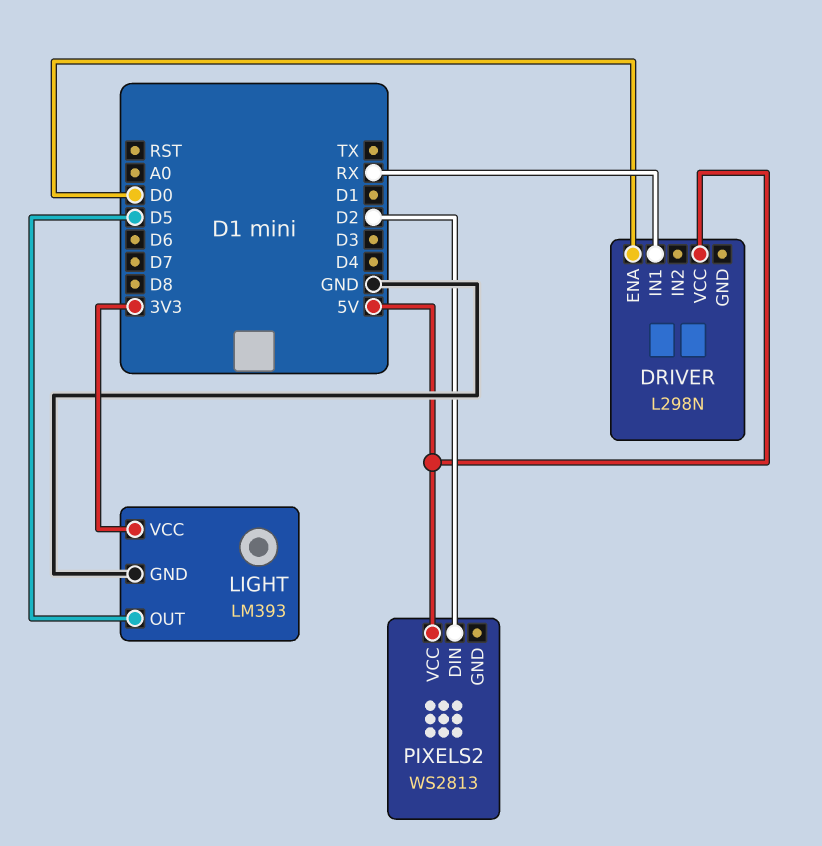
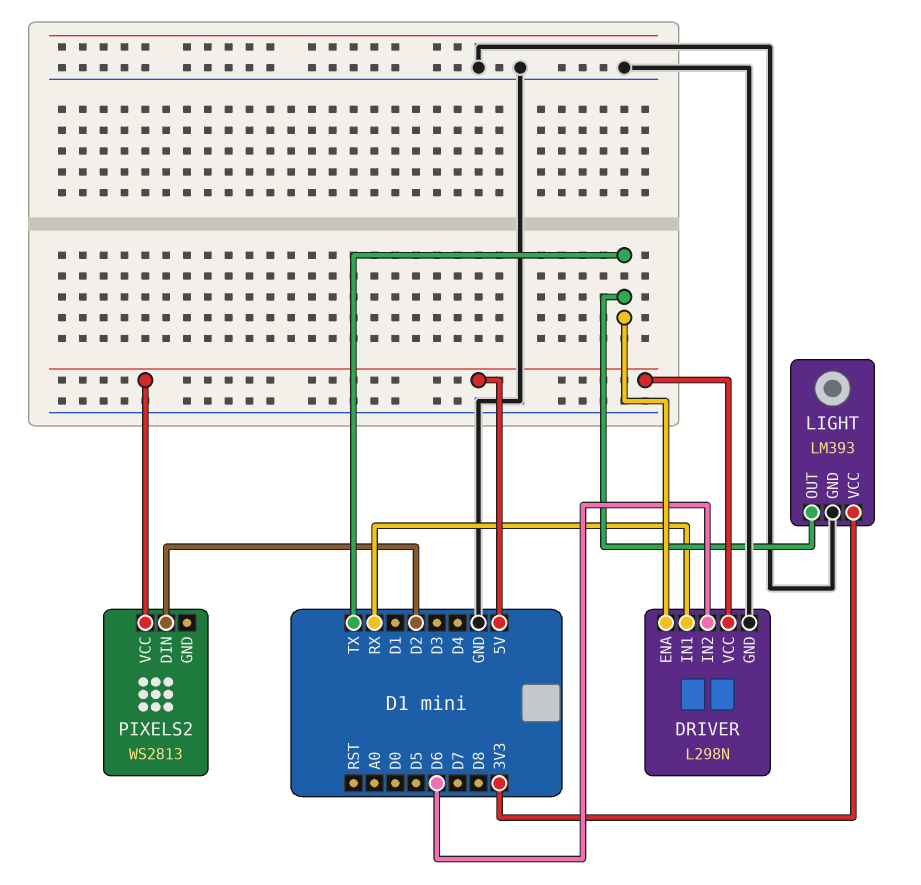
DRIVER pin ENA: D0 -> TX
DRIVER pin GND: none -> GND
DRIVER pin IN2: none -> D6
LIGHT pin OUT: D5 -> TX

